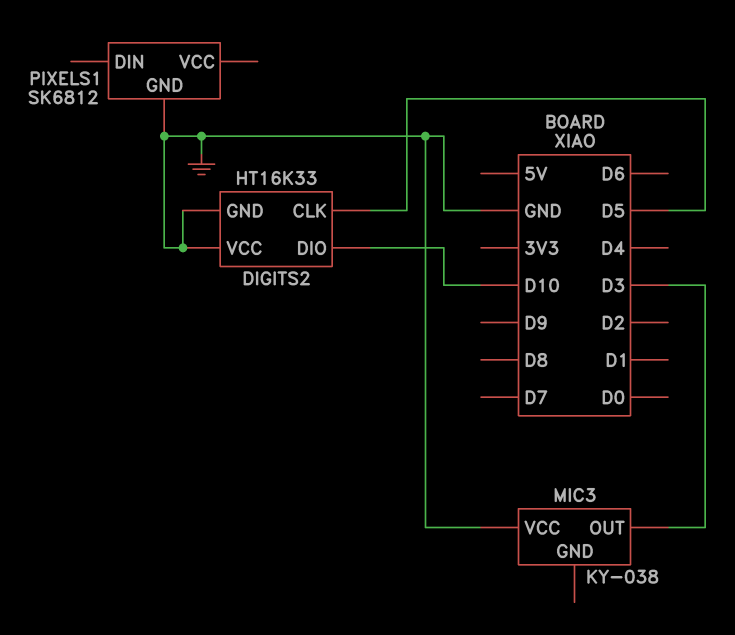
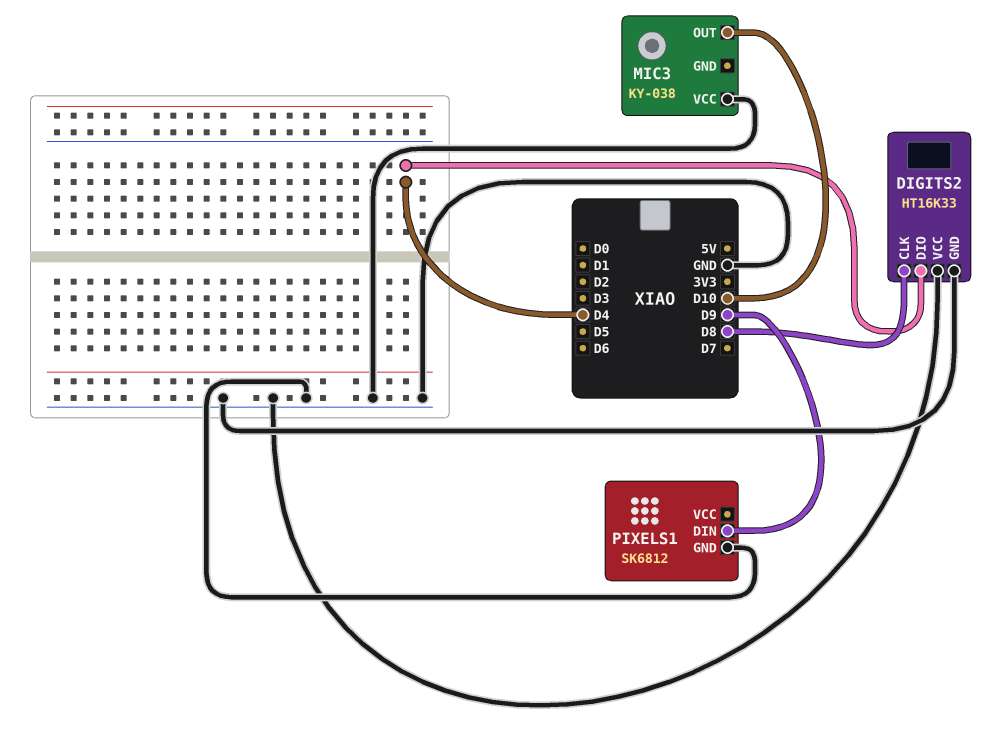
DIGITS2 pin CLK: D5 -> D8
DIGITS2 pin DIO: D10 -> D4
MIC3 pin OUT: D3 -> D10
PIXELS1 pin DIN: none -> D9

